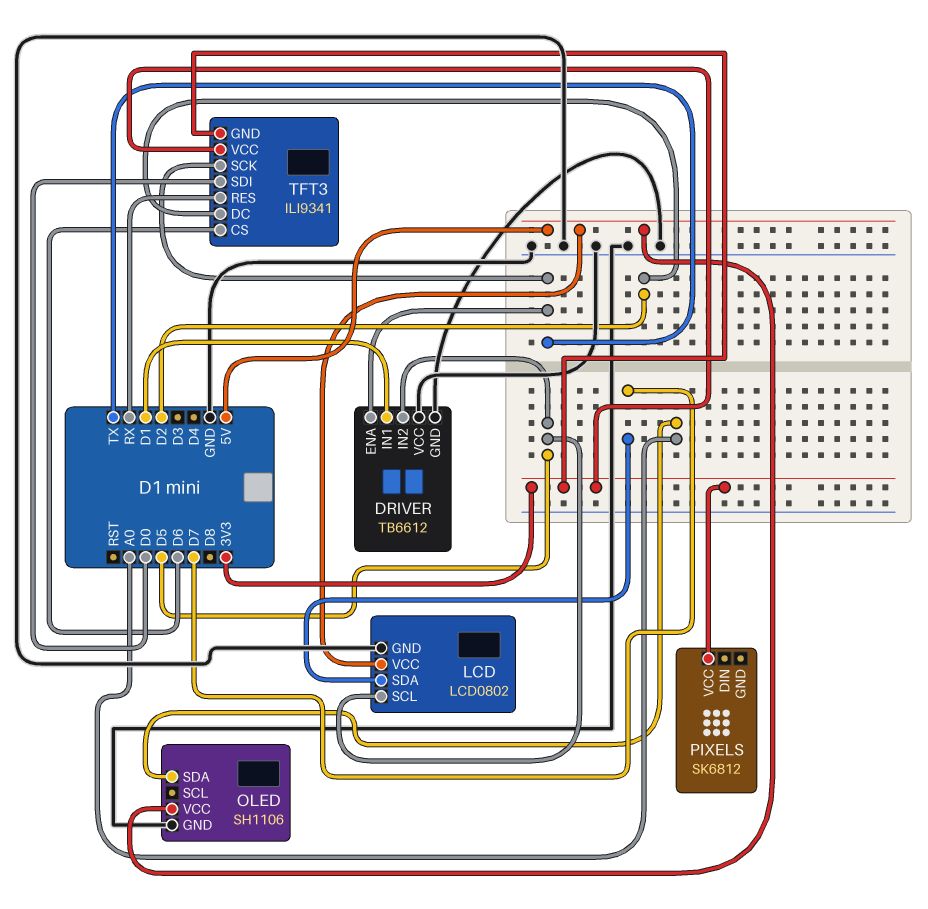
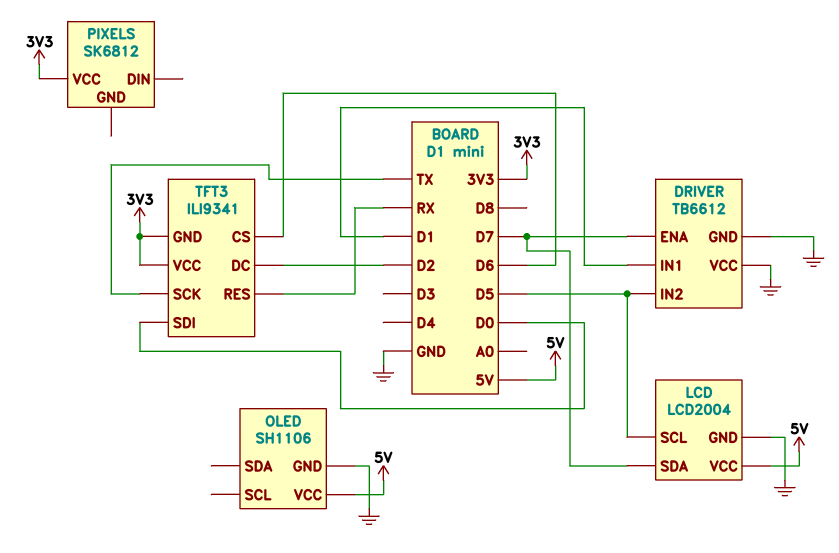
DRIVER pin ENA: TX -> D7
LCD: LCD0802 -> LCD2004
OLED pin SDA: A0 -> none

